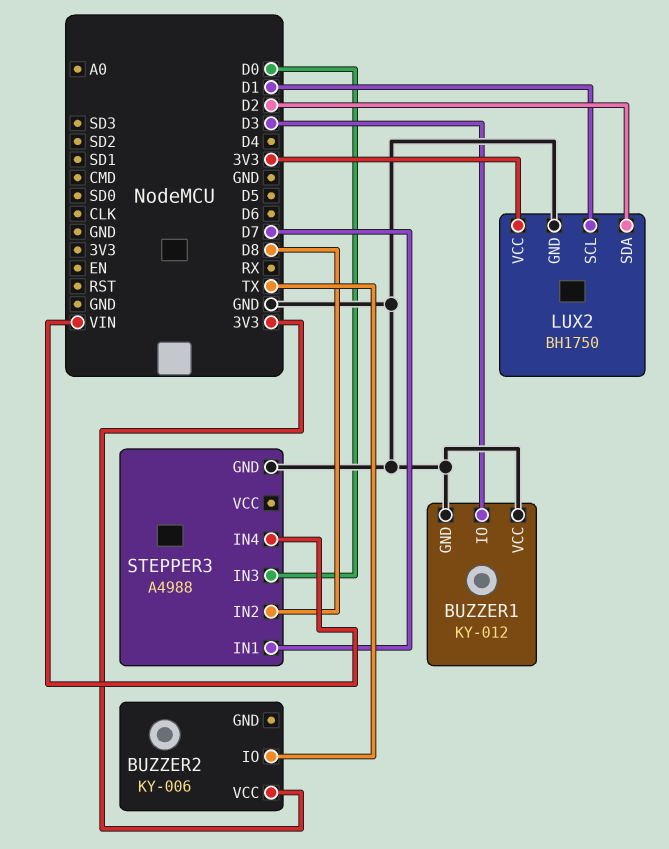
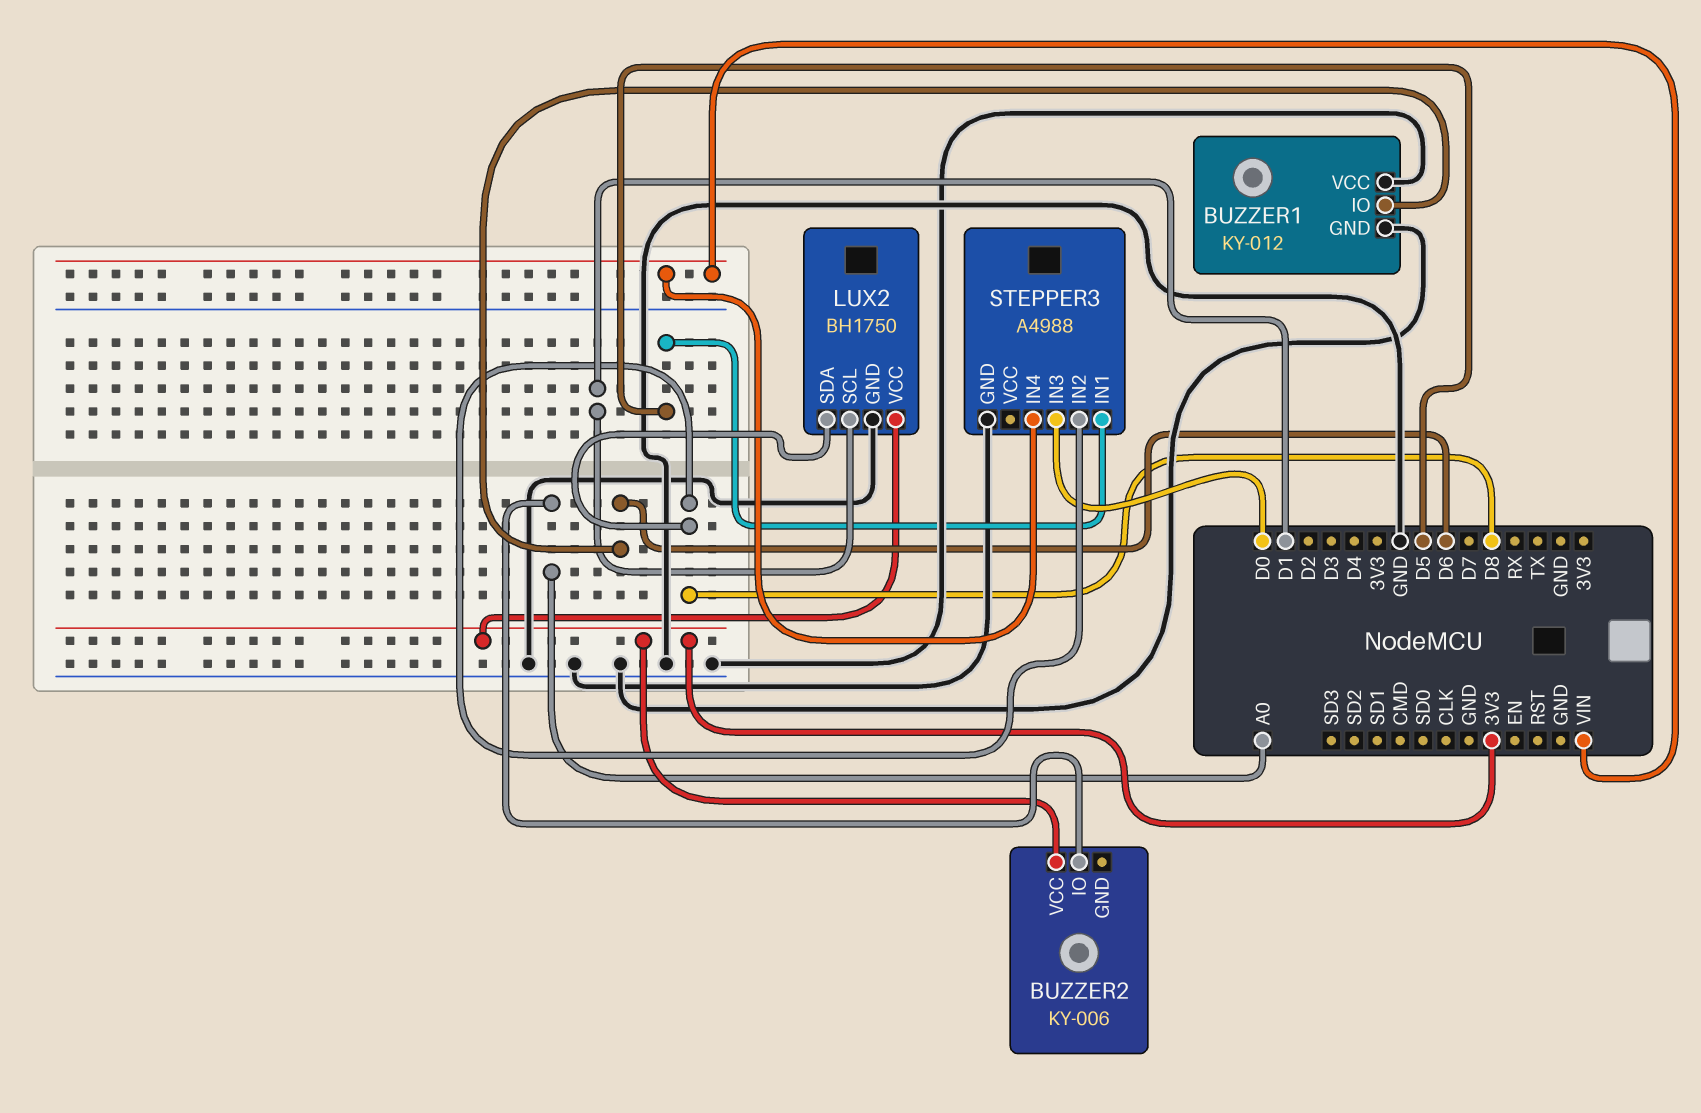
BUZZER1 pin IO: D3 -> D6
BUZZER2 pin IO: TX -> A0
LUX2 pin SDA: D2 -> D8
STEPPER3 pin IN1: D7 -> D5

